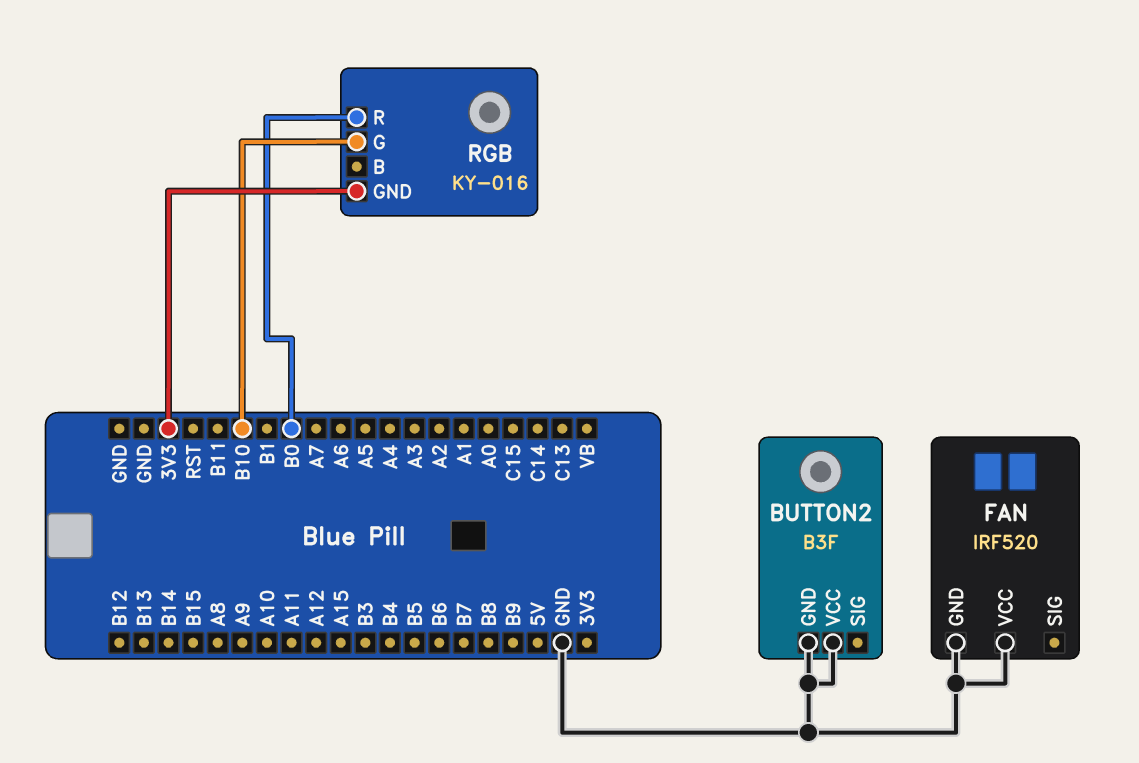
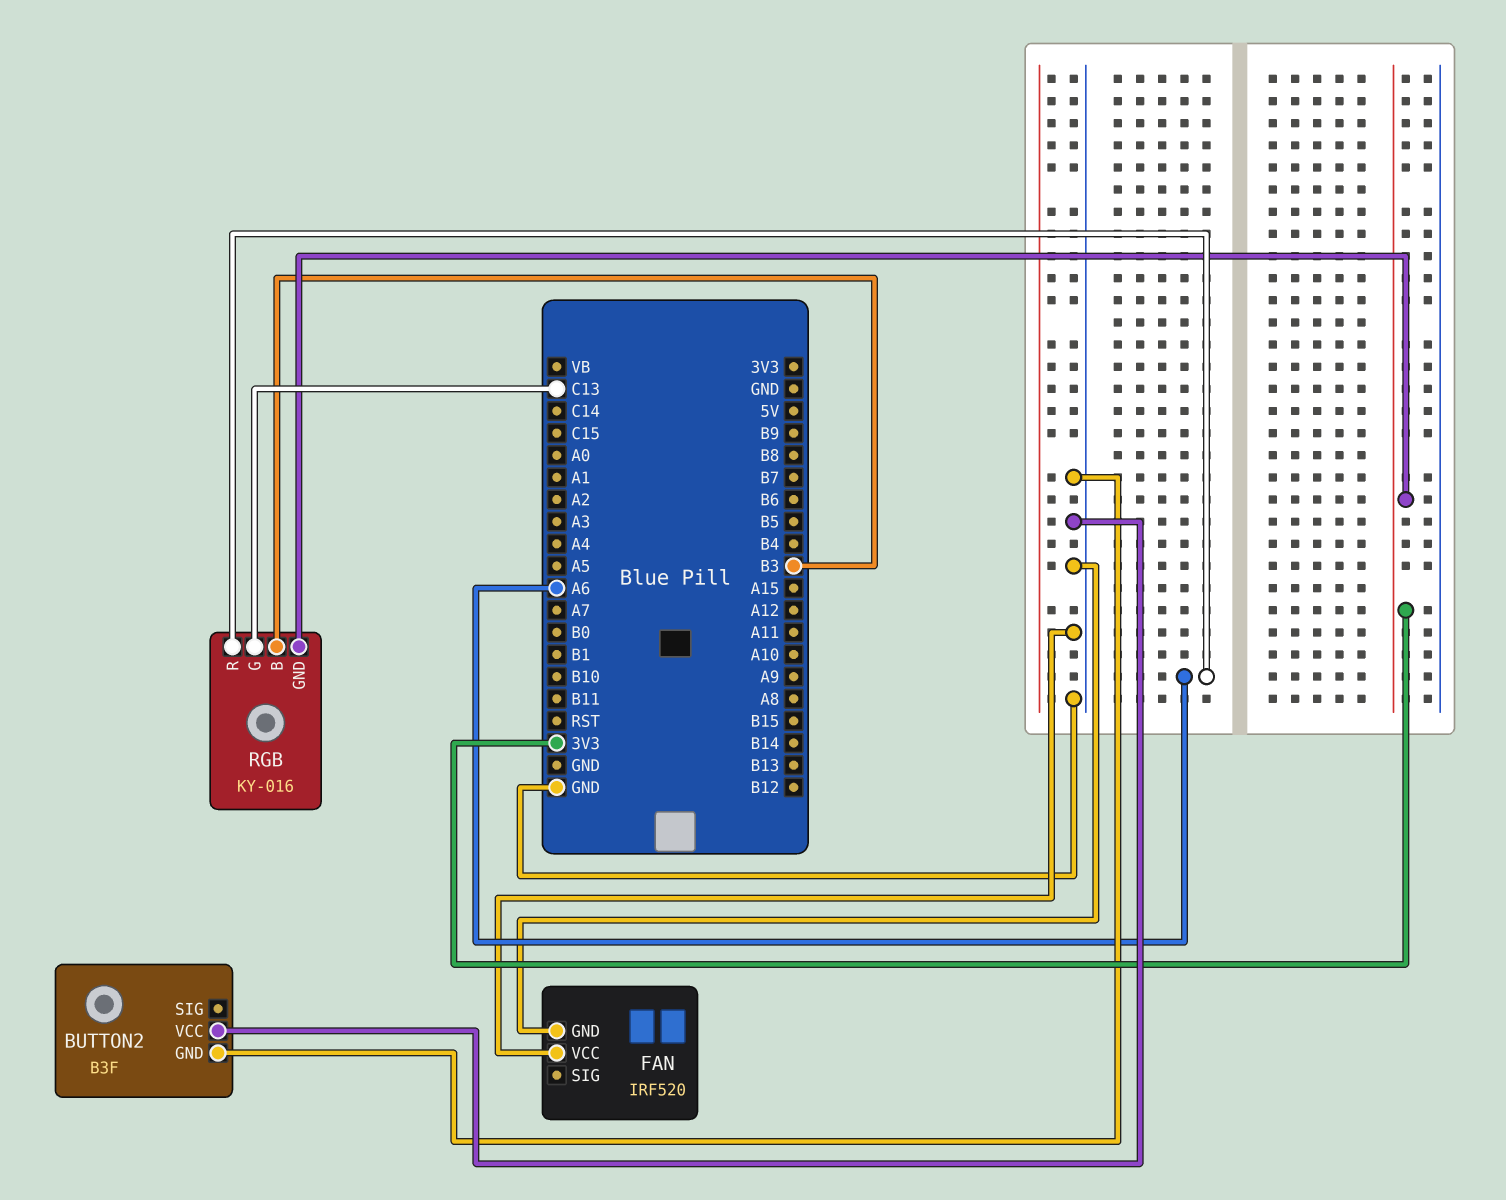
RGB pin B: none -> B3
RGB pin G: B10 -> C13
RGB pin R: B0 -> A6

